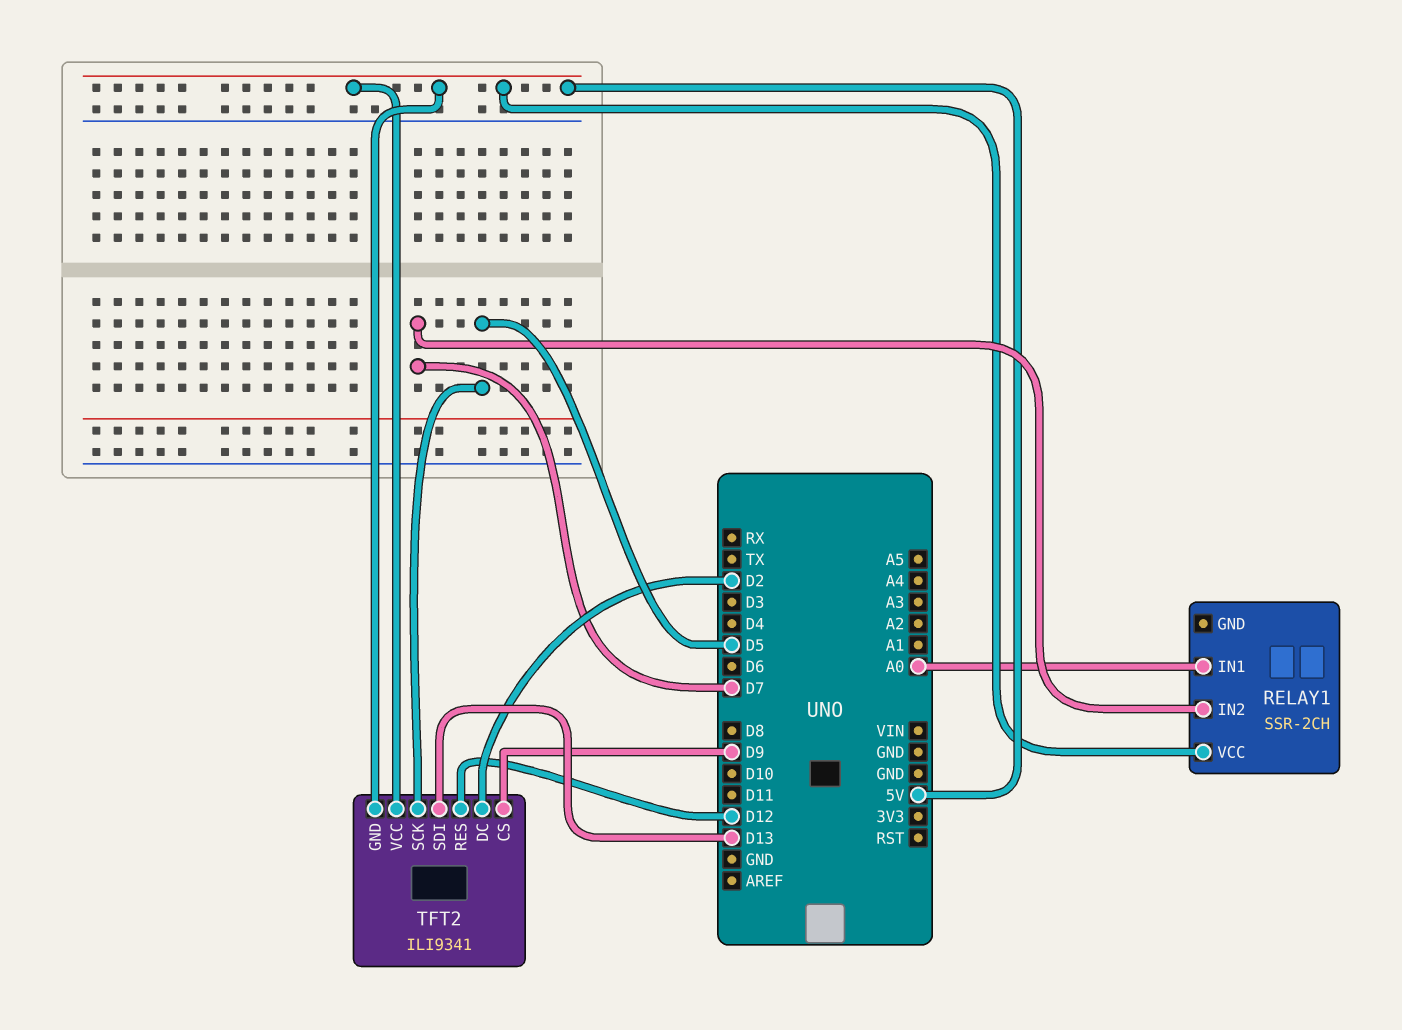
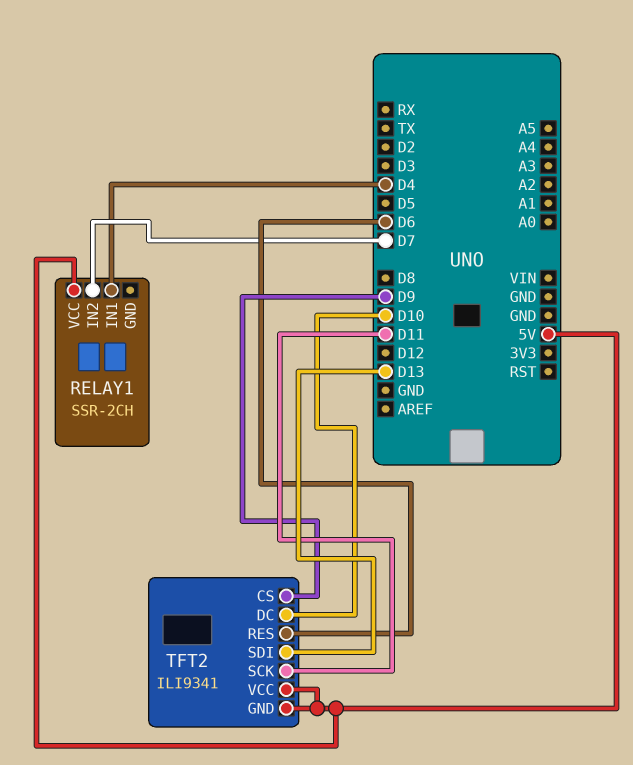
RELAY1 pin IN1: A0 -> D4
TFT2 pin DC: D2 -> D10
TFT2 pin RES: D12 -> D6
TFT2 pin SCK: D5 -> D11

